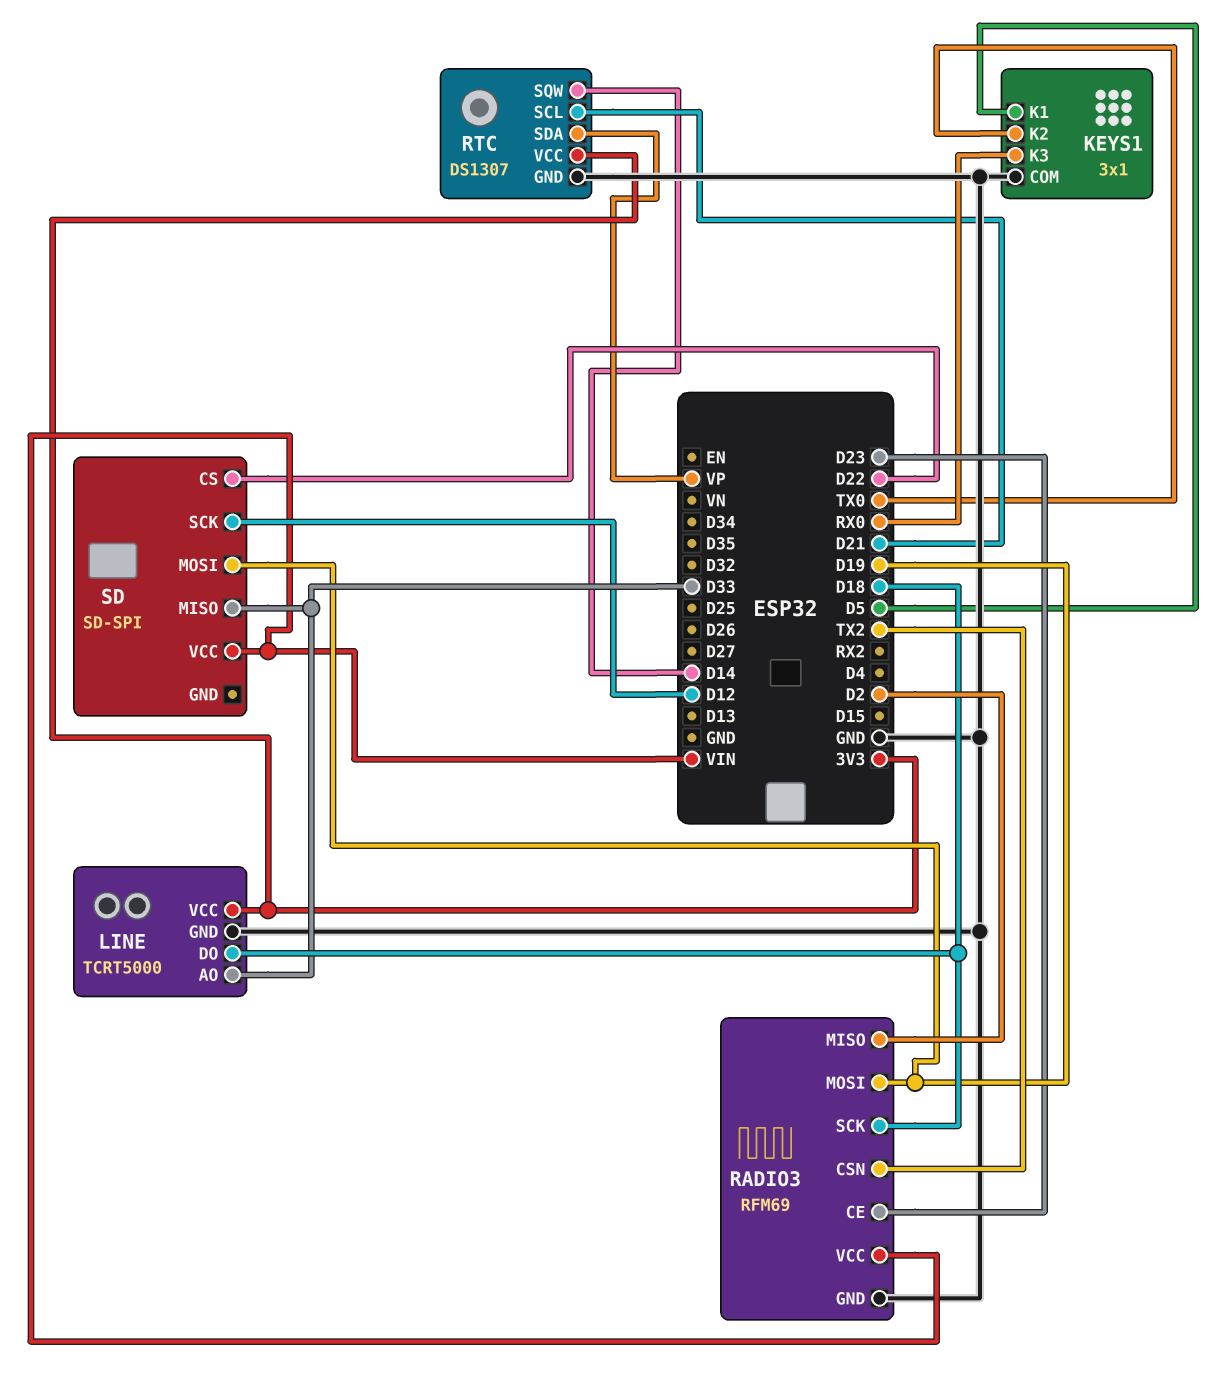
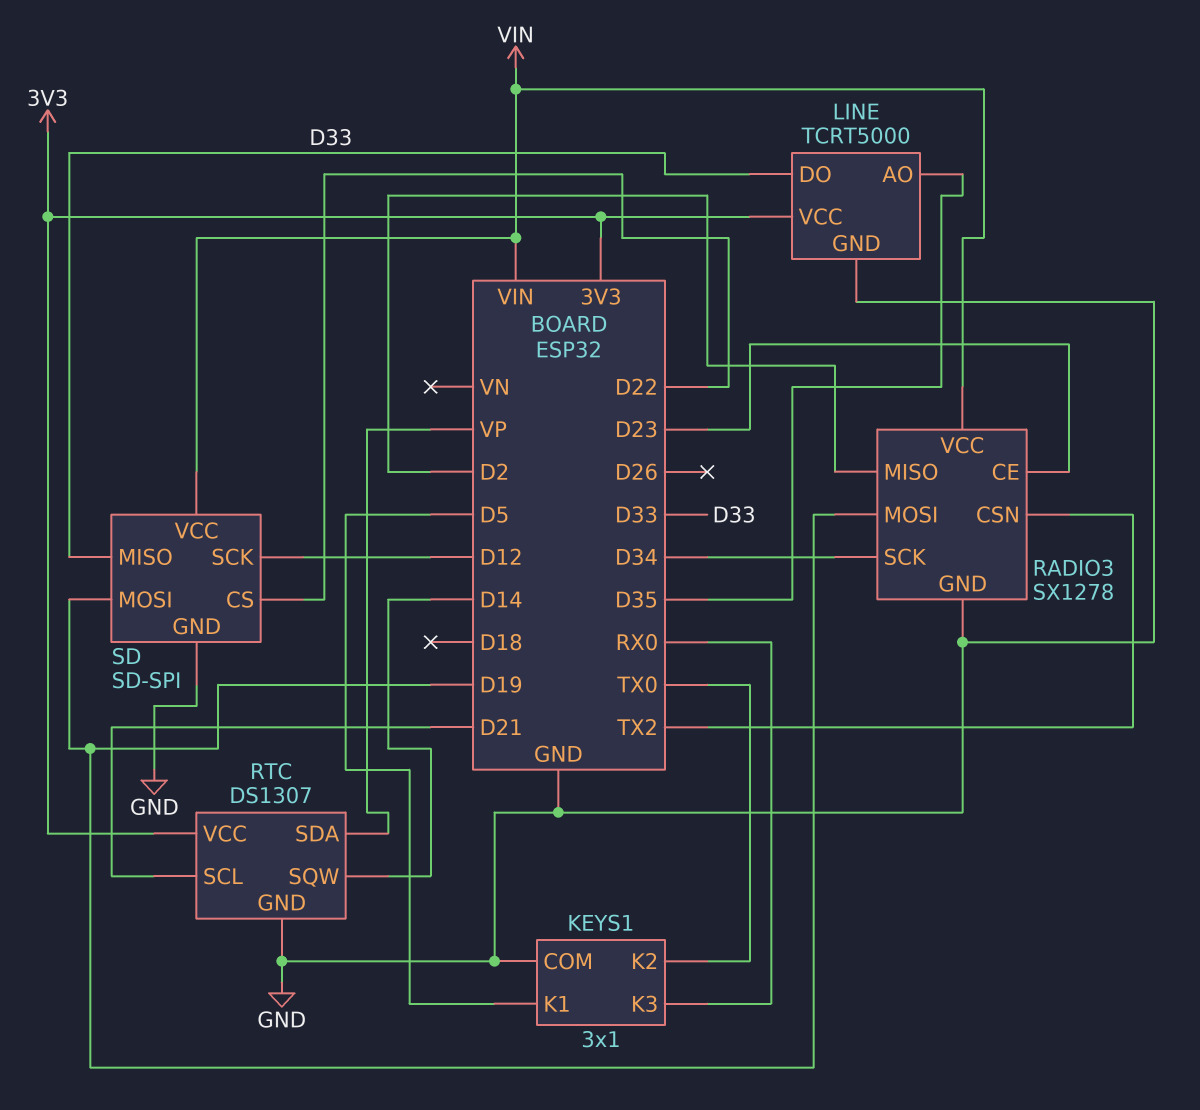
LINE pin AO: D33 -> D35
LINE pin DO: D18 -> D33
RADIO3: RFM69 -> SX1278
RADIO3 pin SCK: D18 -> D34
SD pin GND: none -> GND

